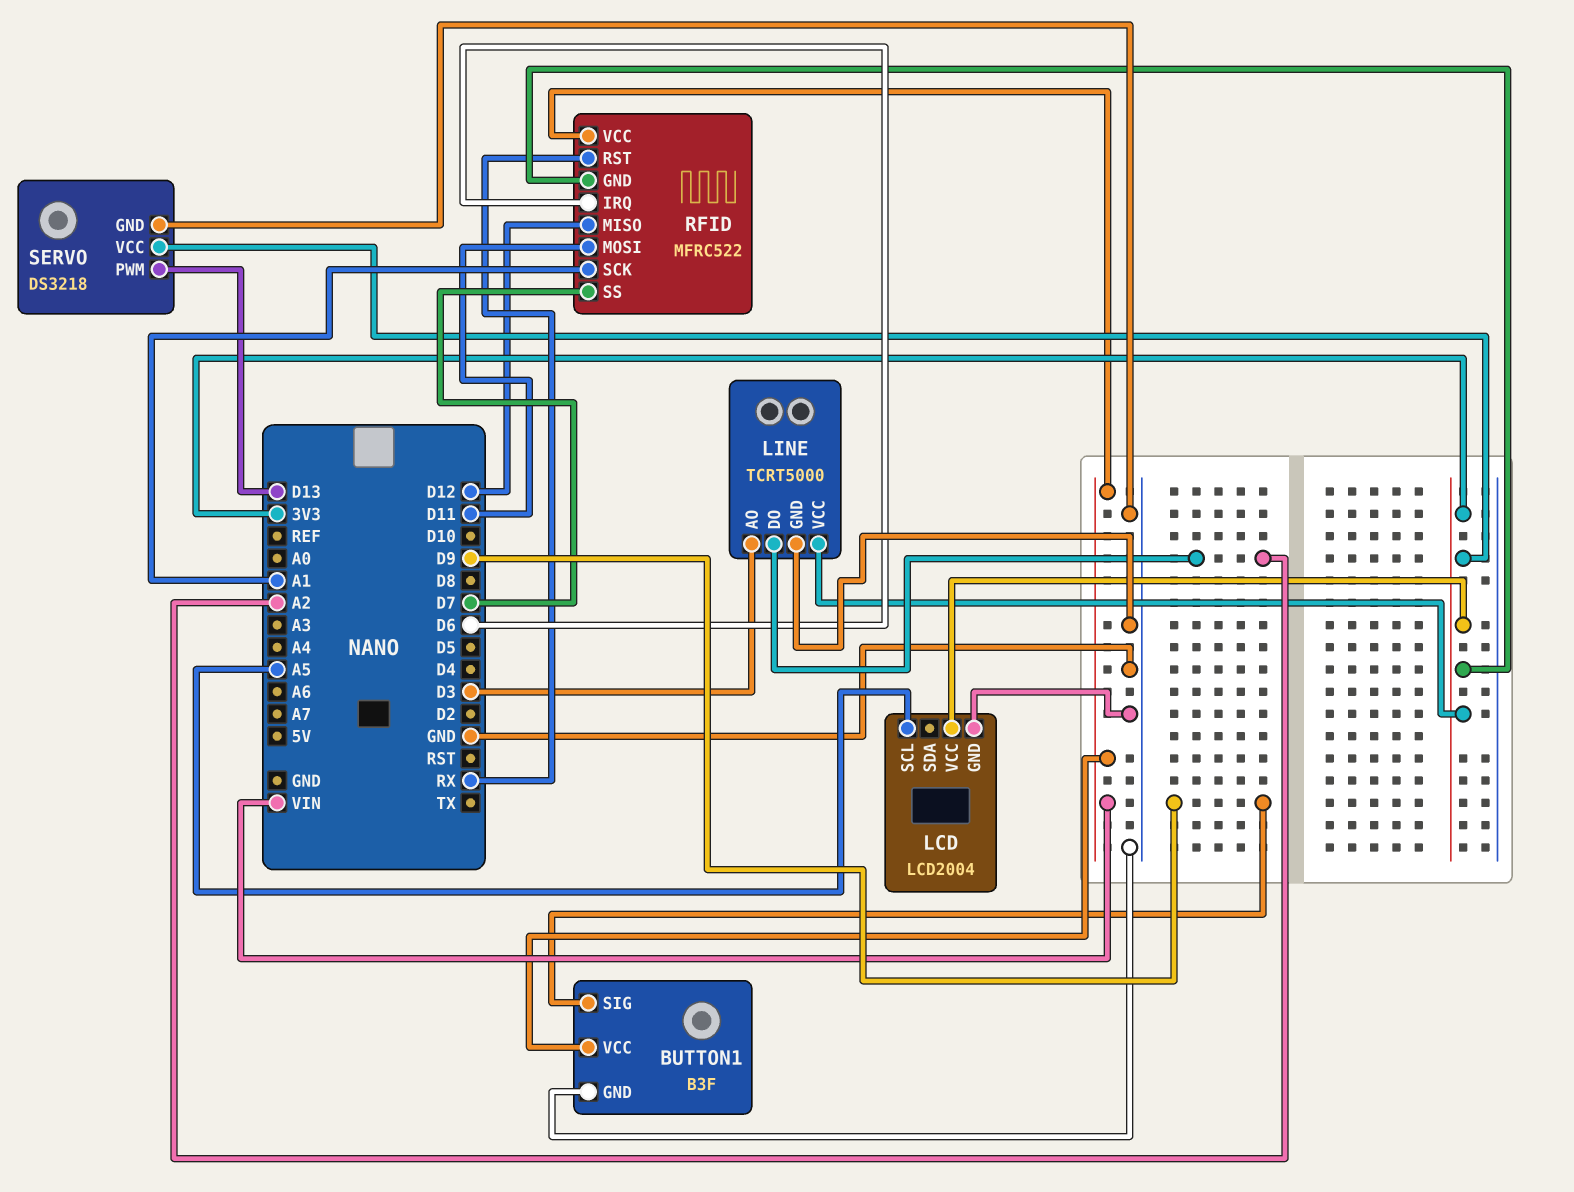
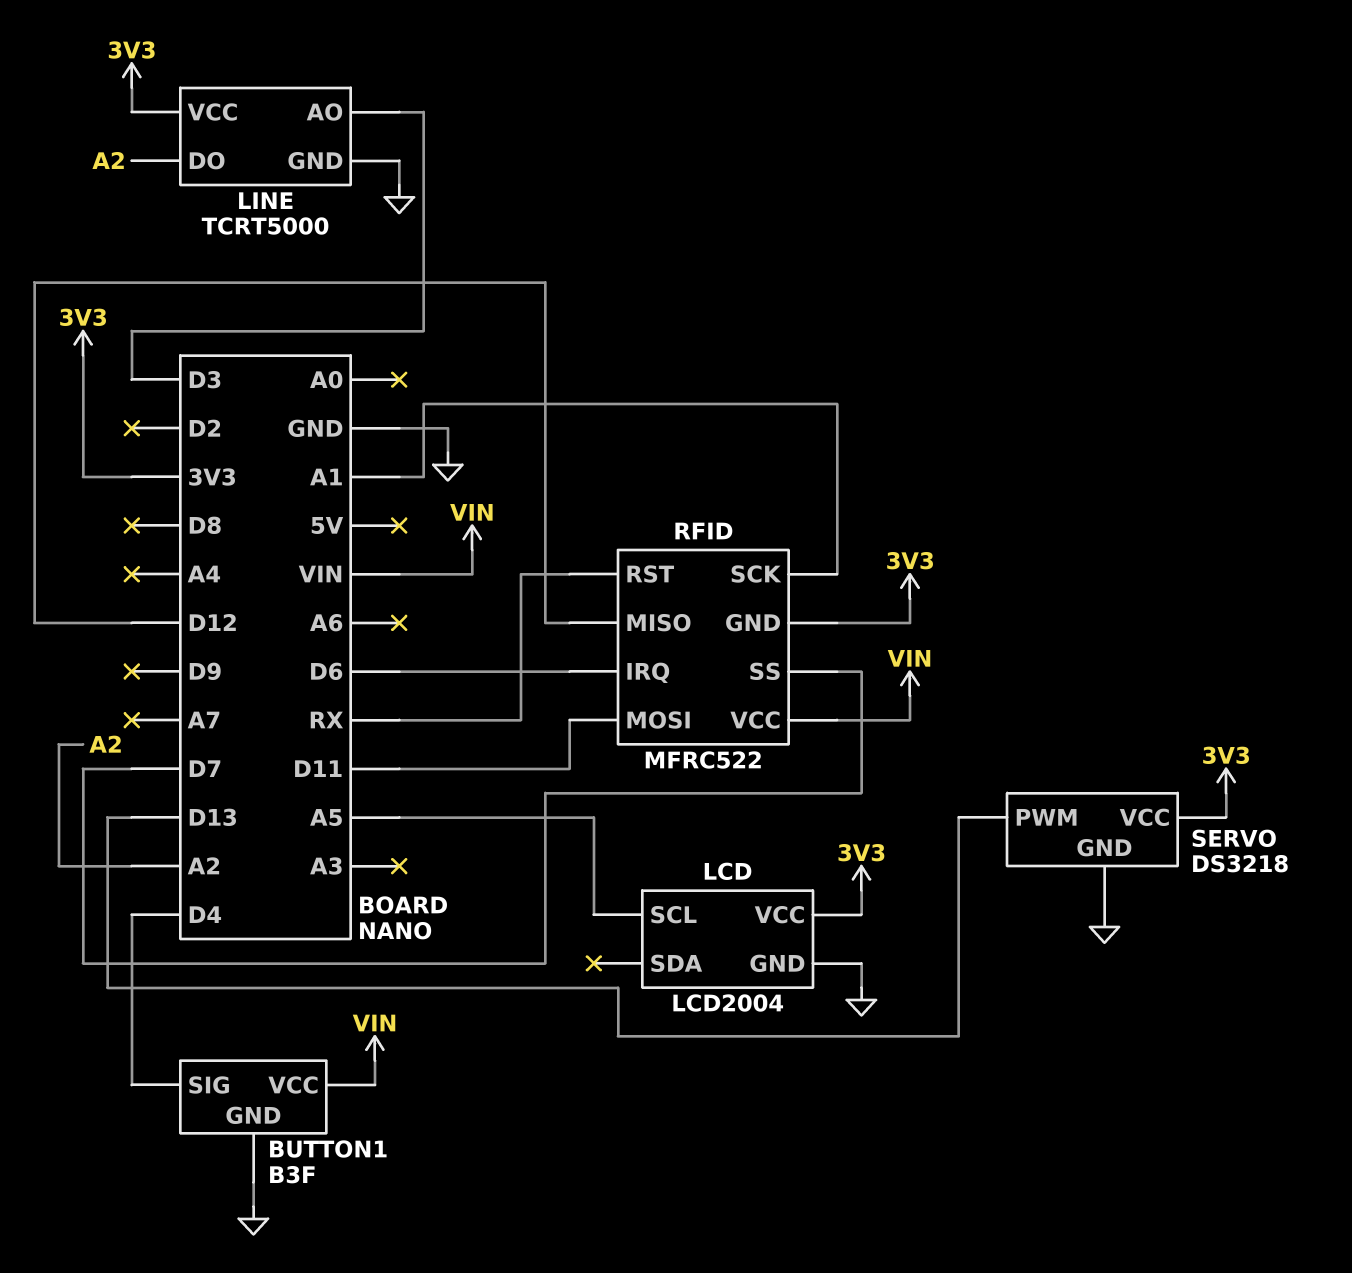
BUTTON1 pin SIG: D9 -> D4

